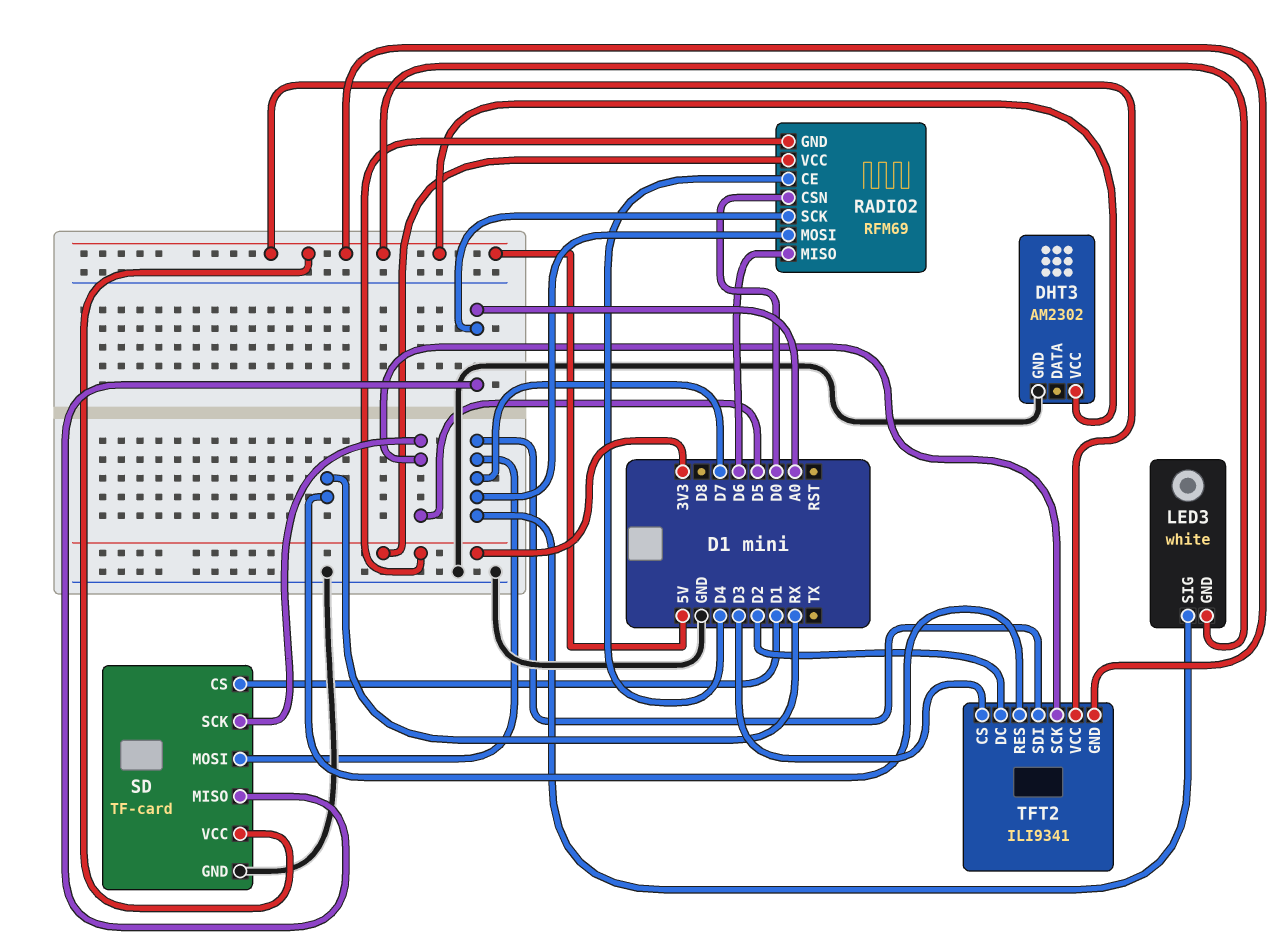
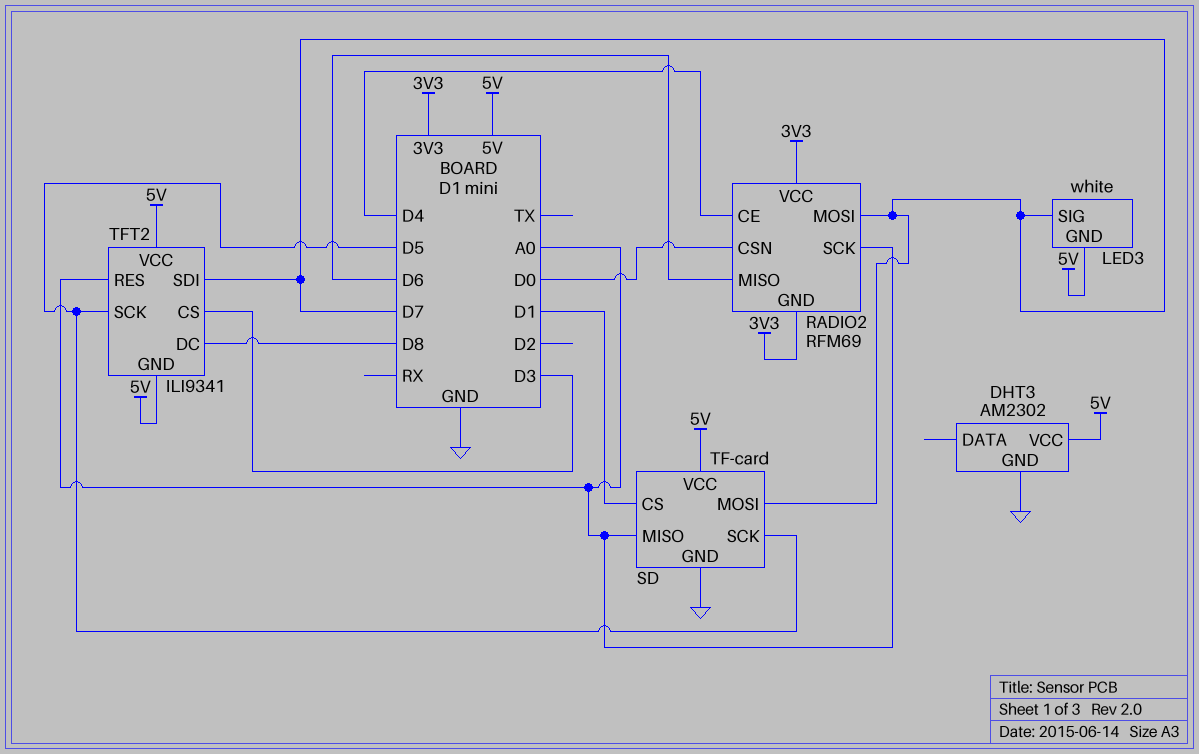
TFT2 pin DC: D2 -> D8
TFT2 pin RES: RX -> A0

